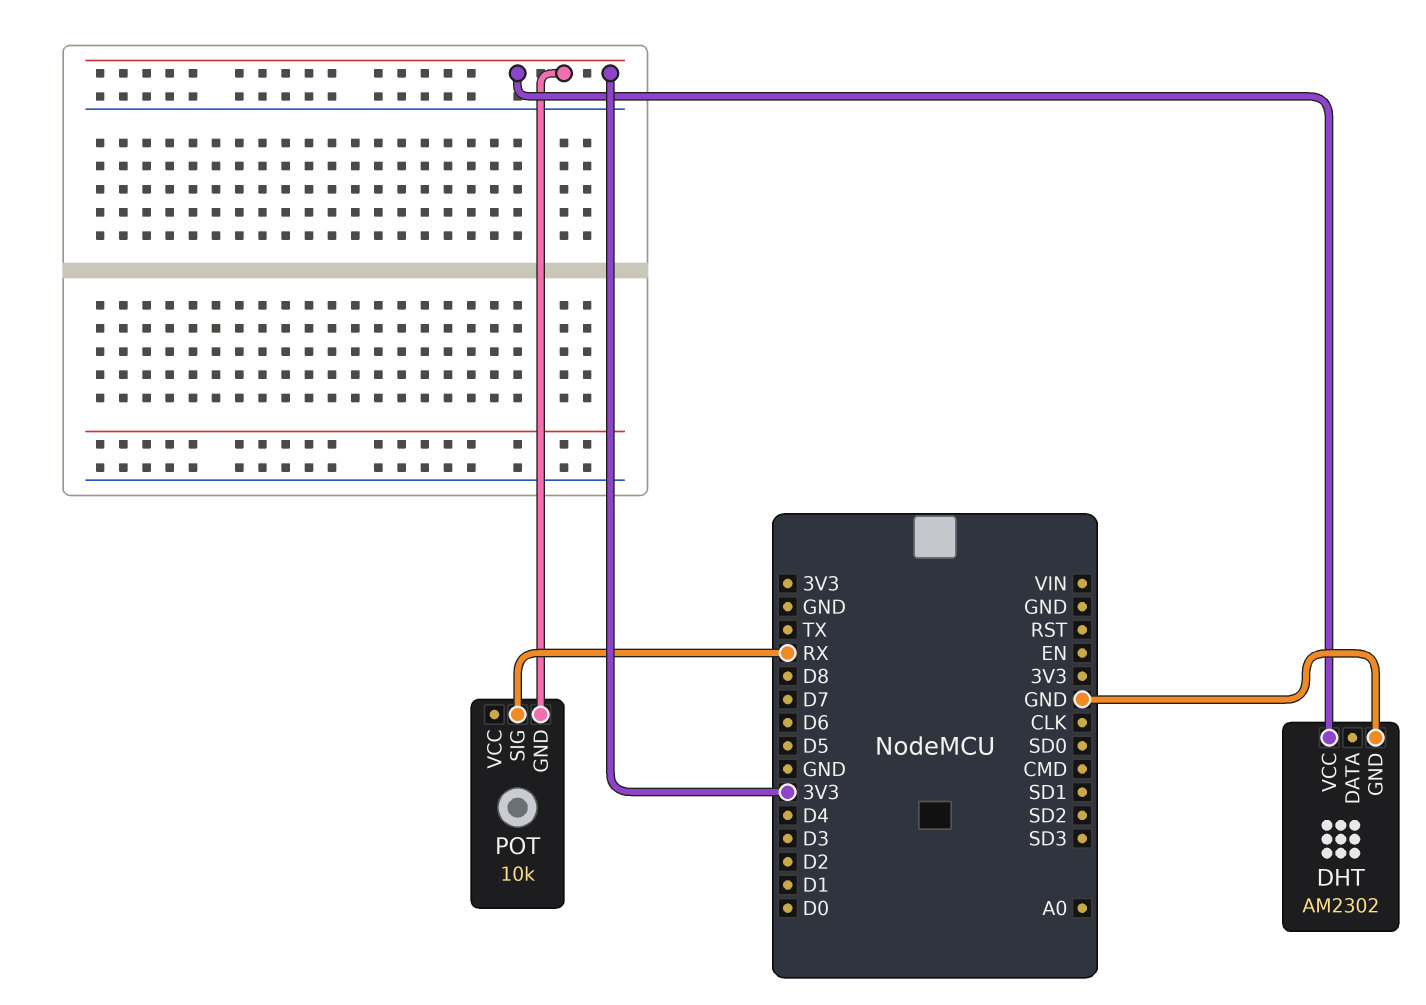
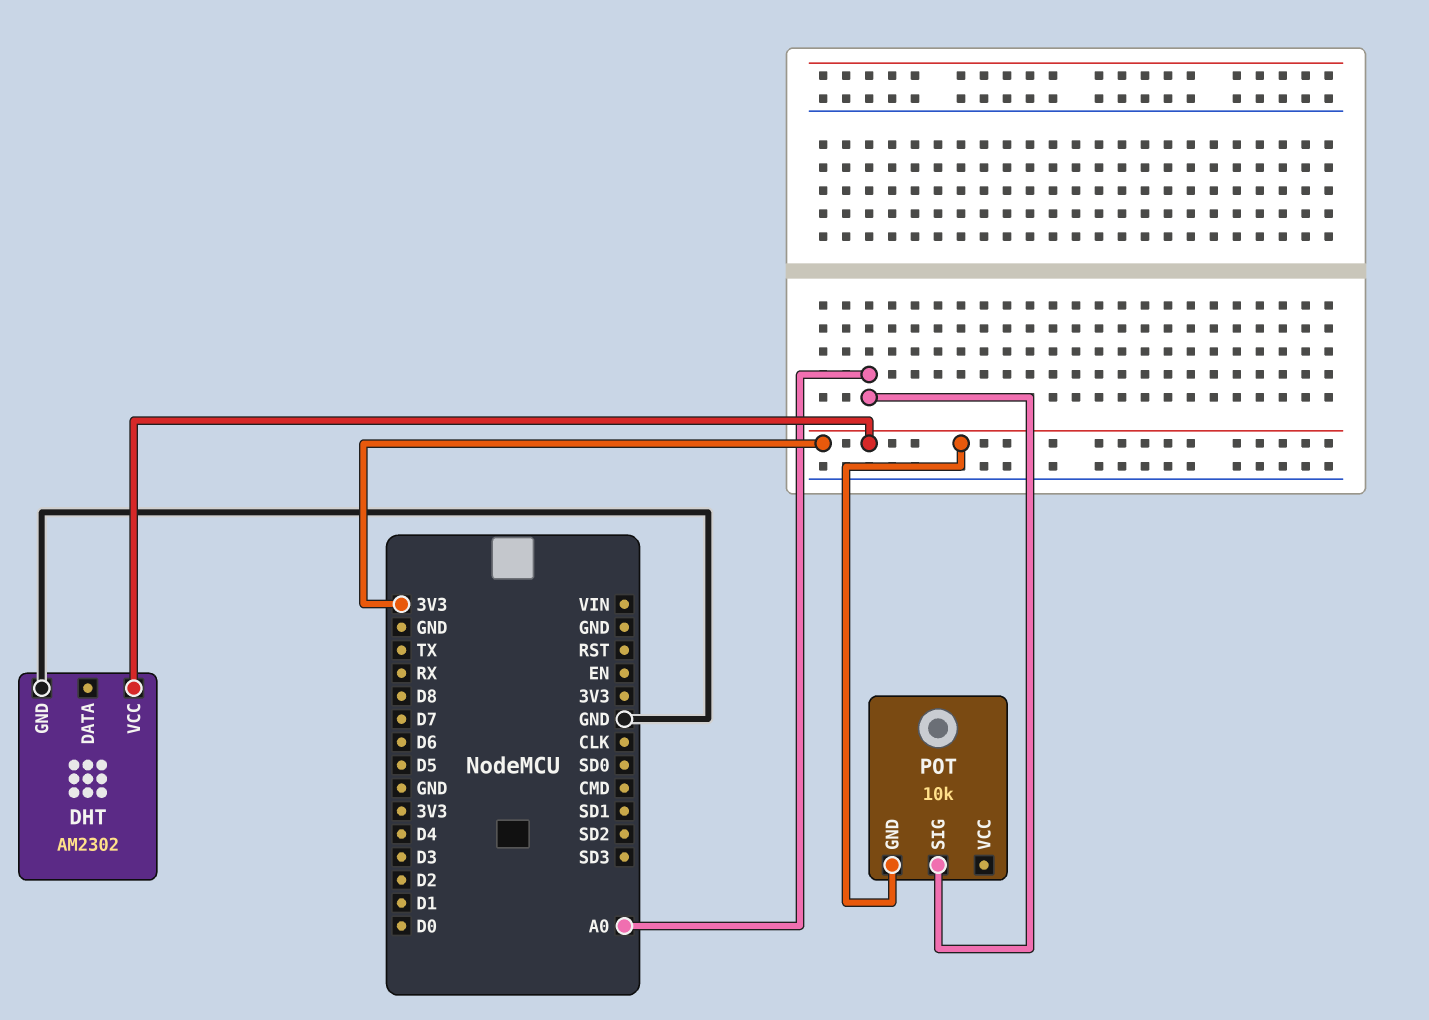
POT pin SIG: RX -> A0

